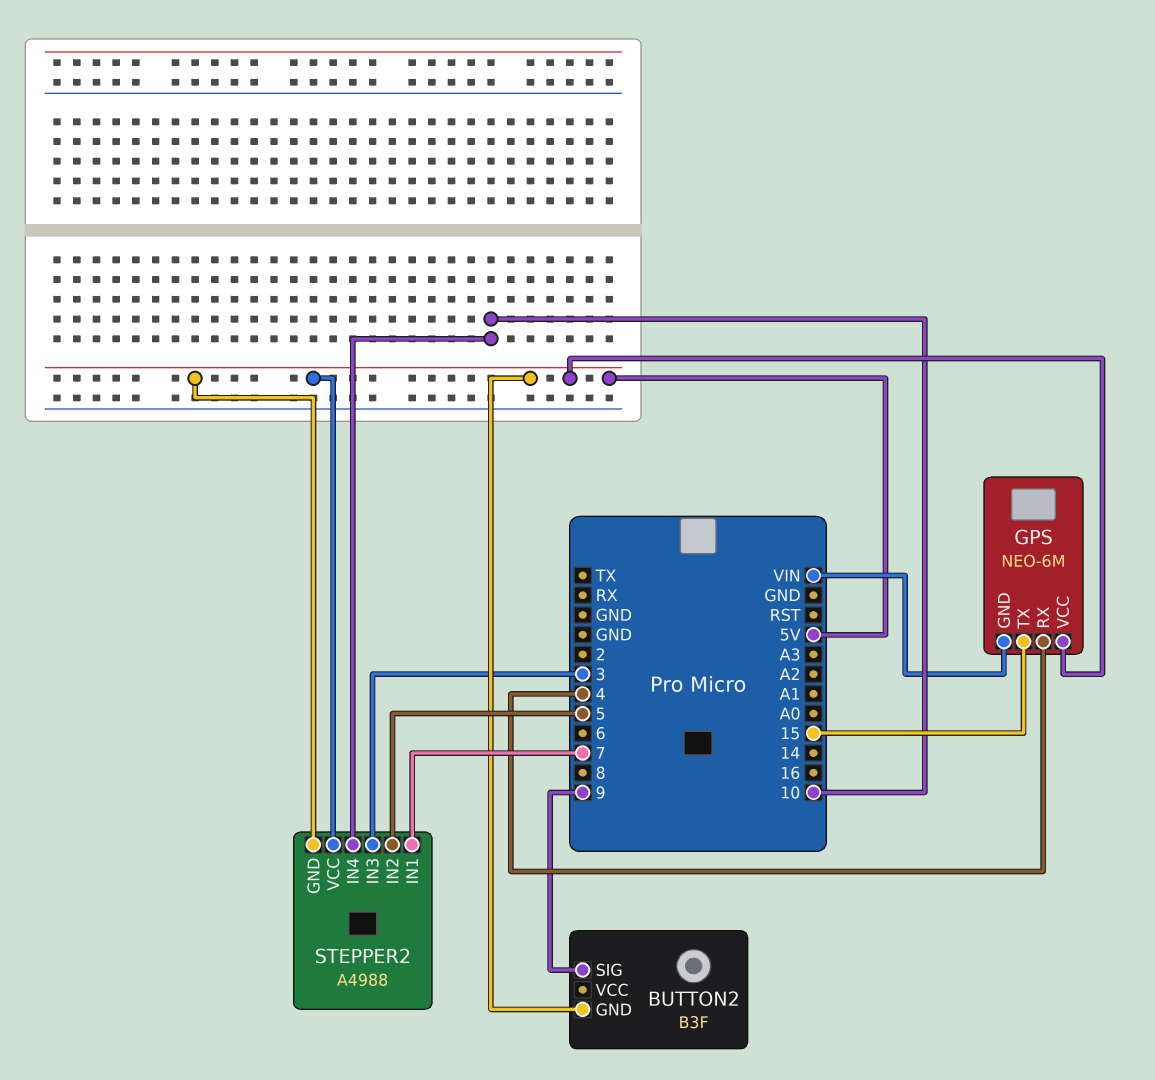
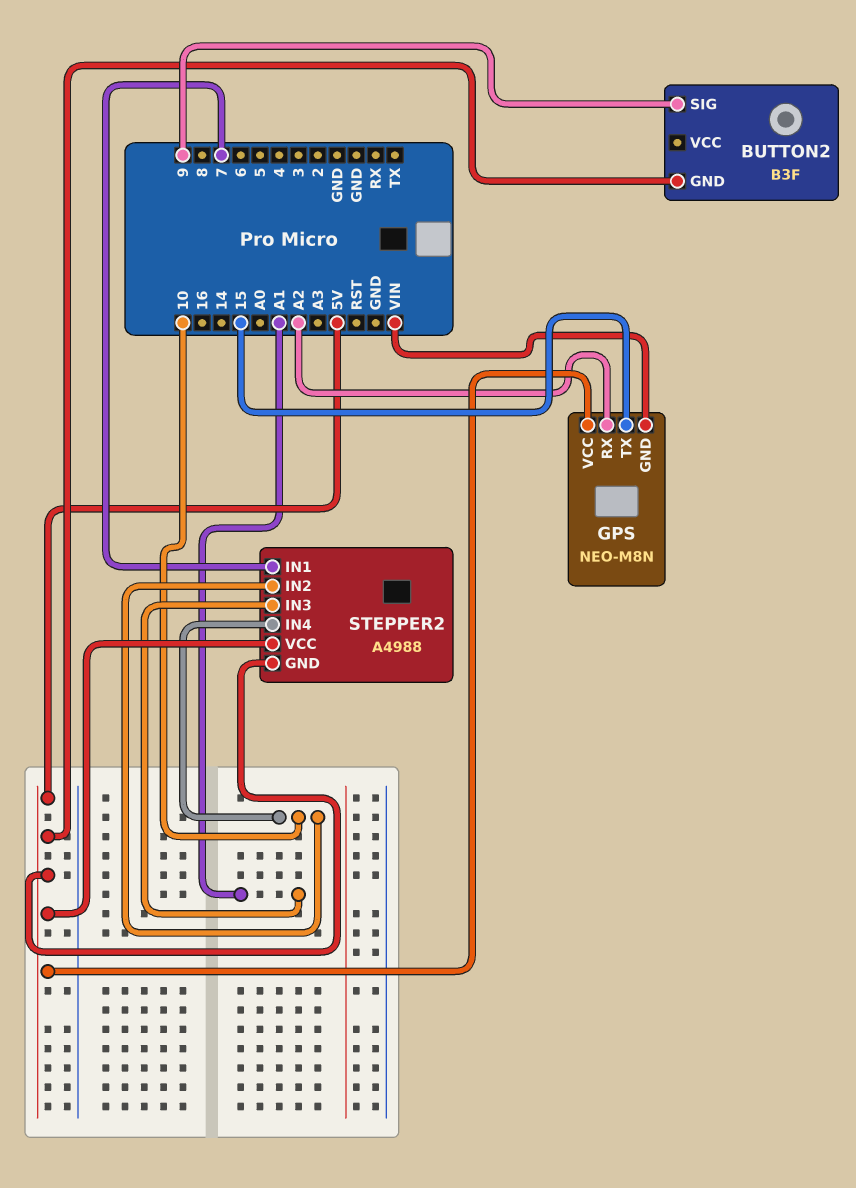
GPS: NEO-6M -> NEO-M8N
GPS pin RX: 4 -> A2
STEPPER2 pin IN2: 5 -> 10
STEPPER2 pin IN3: 3 -> A1

